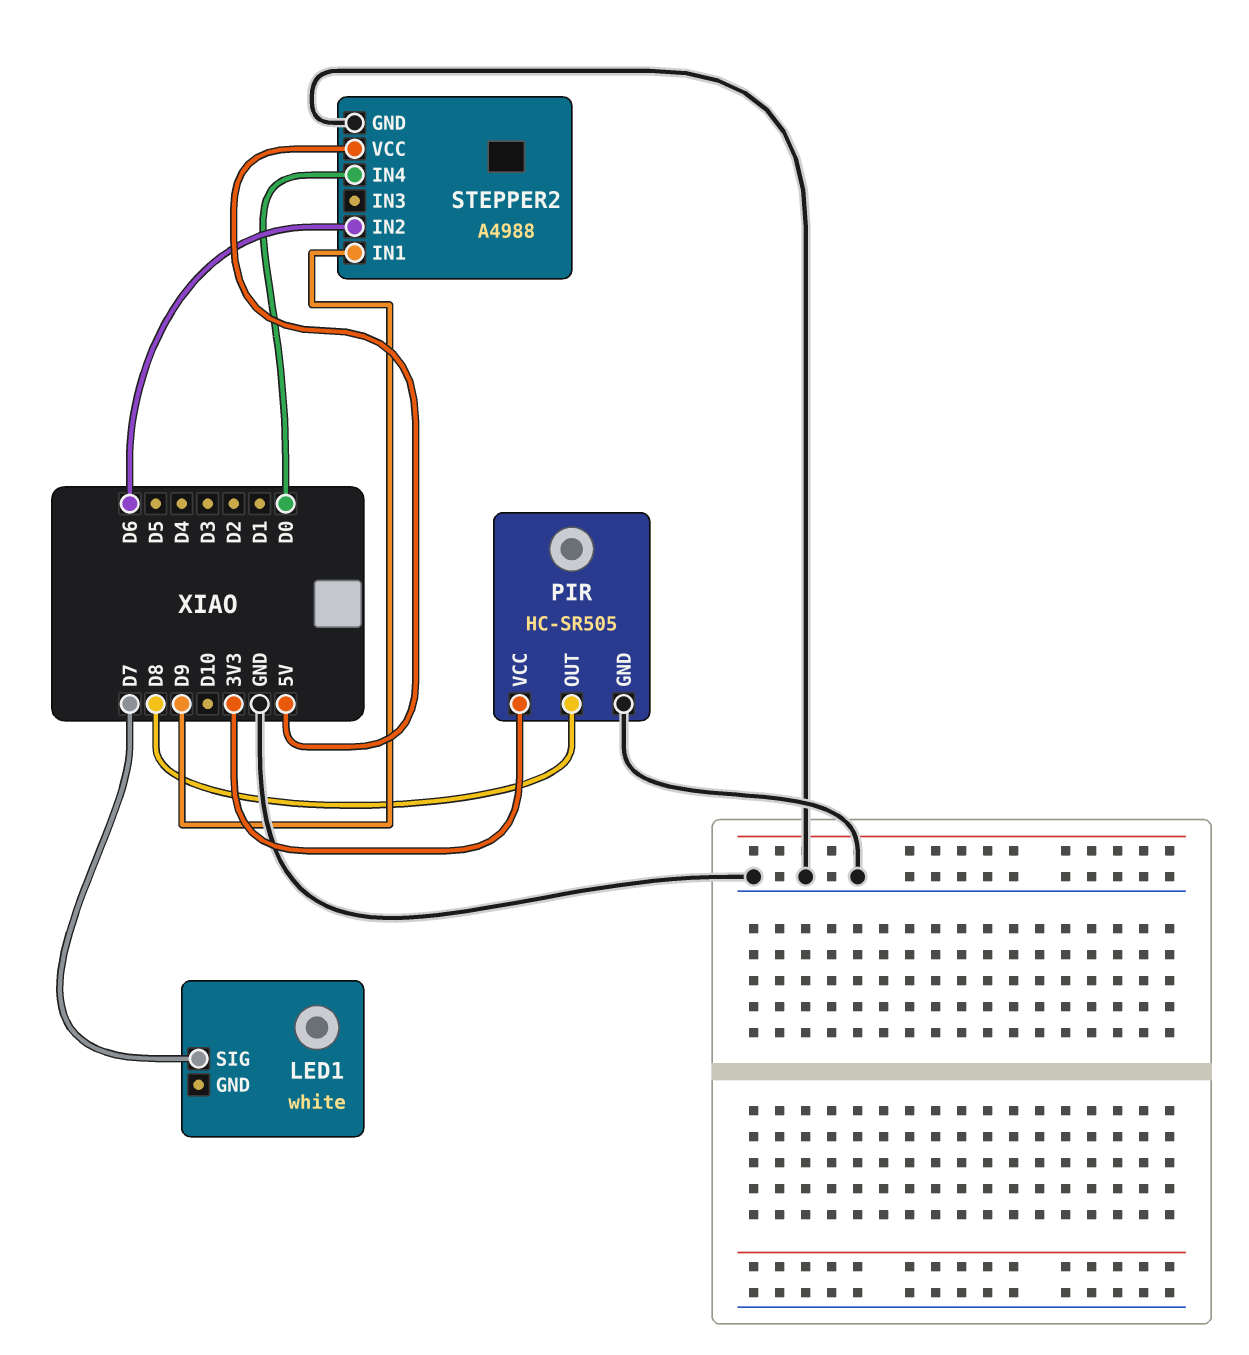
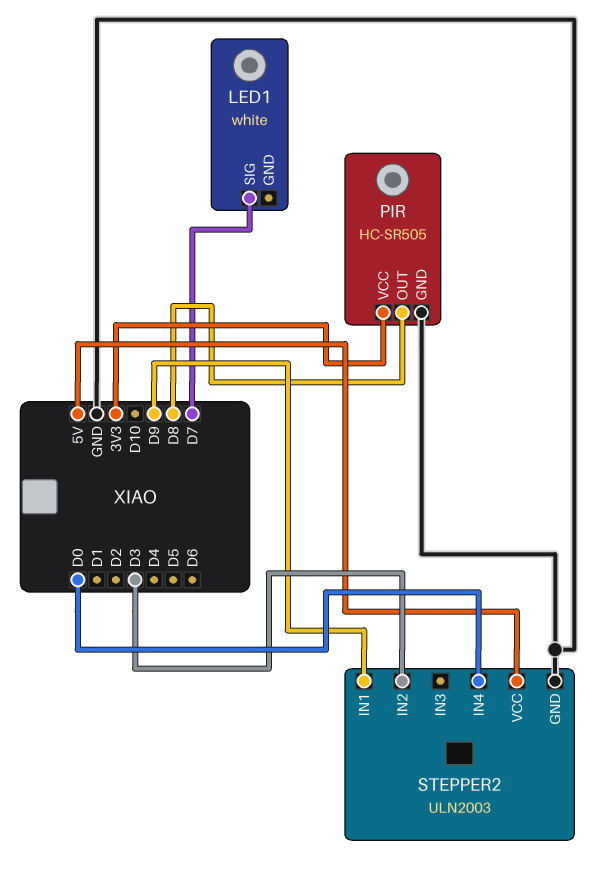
STEPPER2: A4988 -> ULN2003
STEPPER2 pin IN2: D6 -> D3

